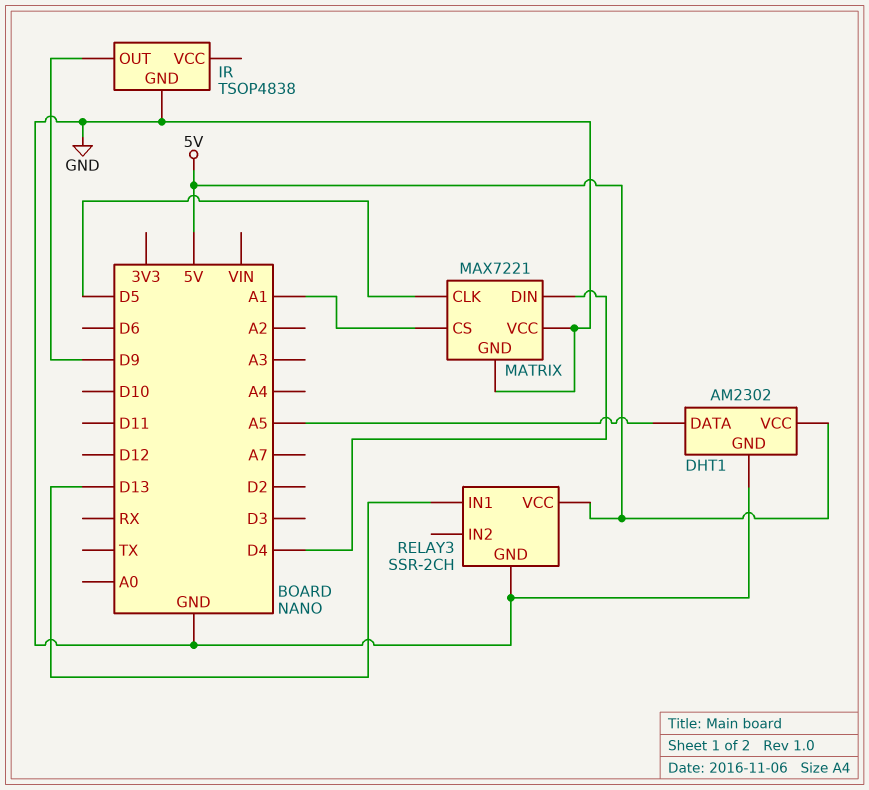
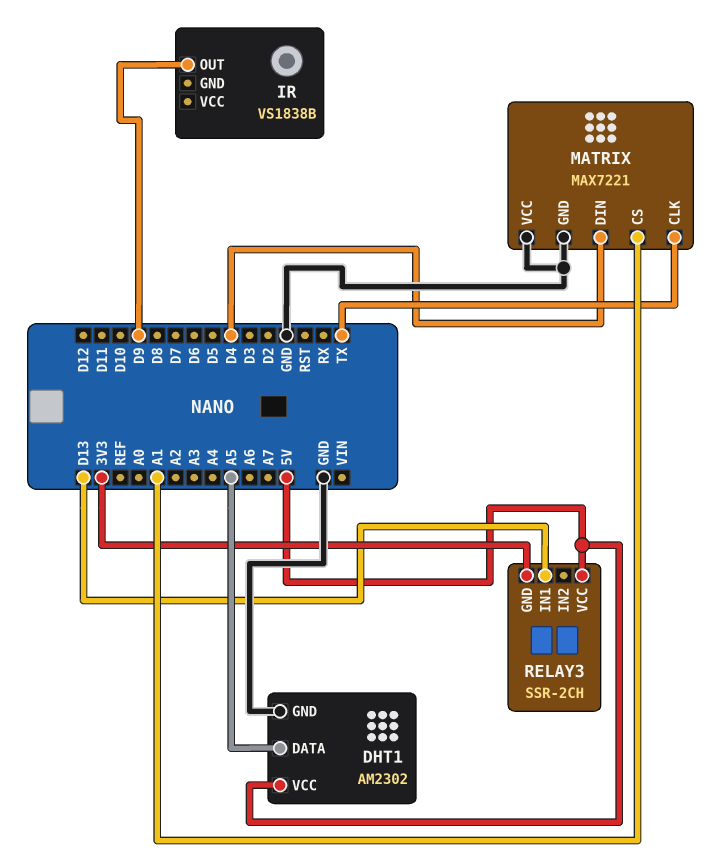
IR: TSOP4838 -> VS1838B
IR pin GND: GND -> none
MATRIX pin CLK: D5 -> TX
RELAY3 pin GND: GND -> 3V3

